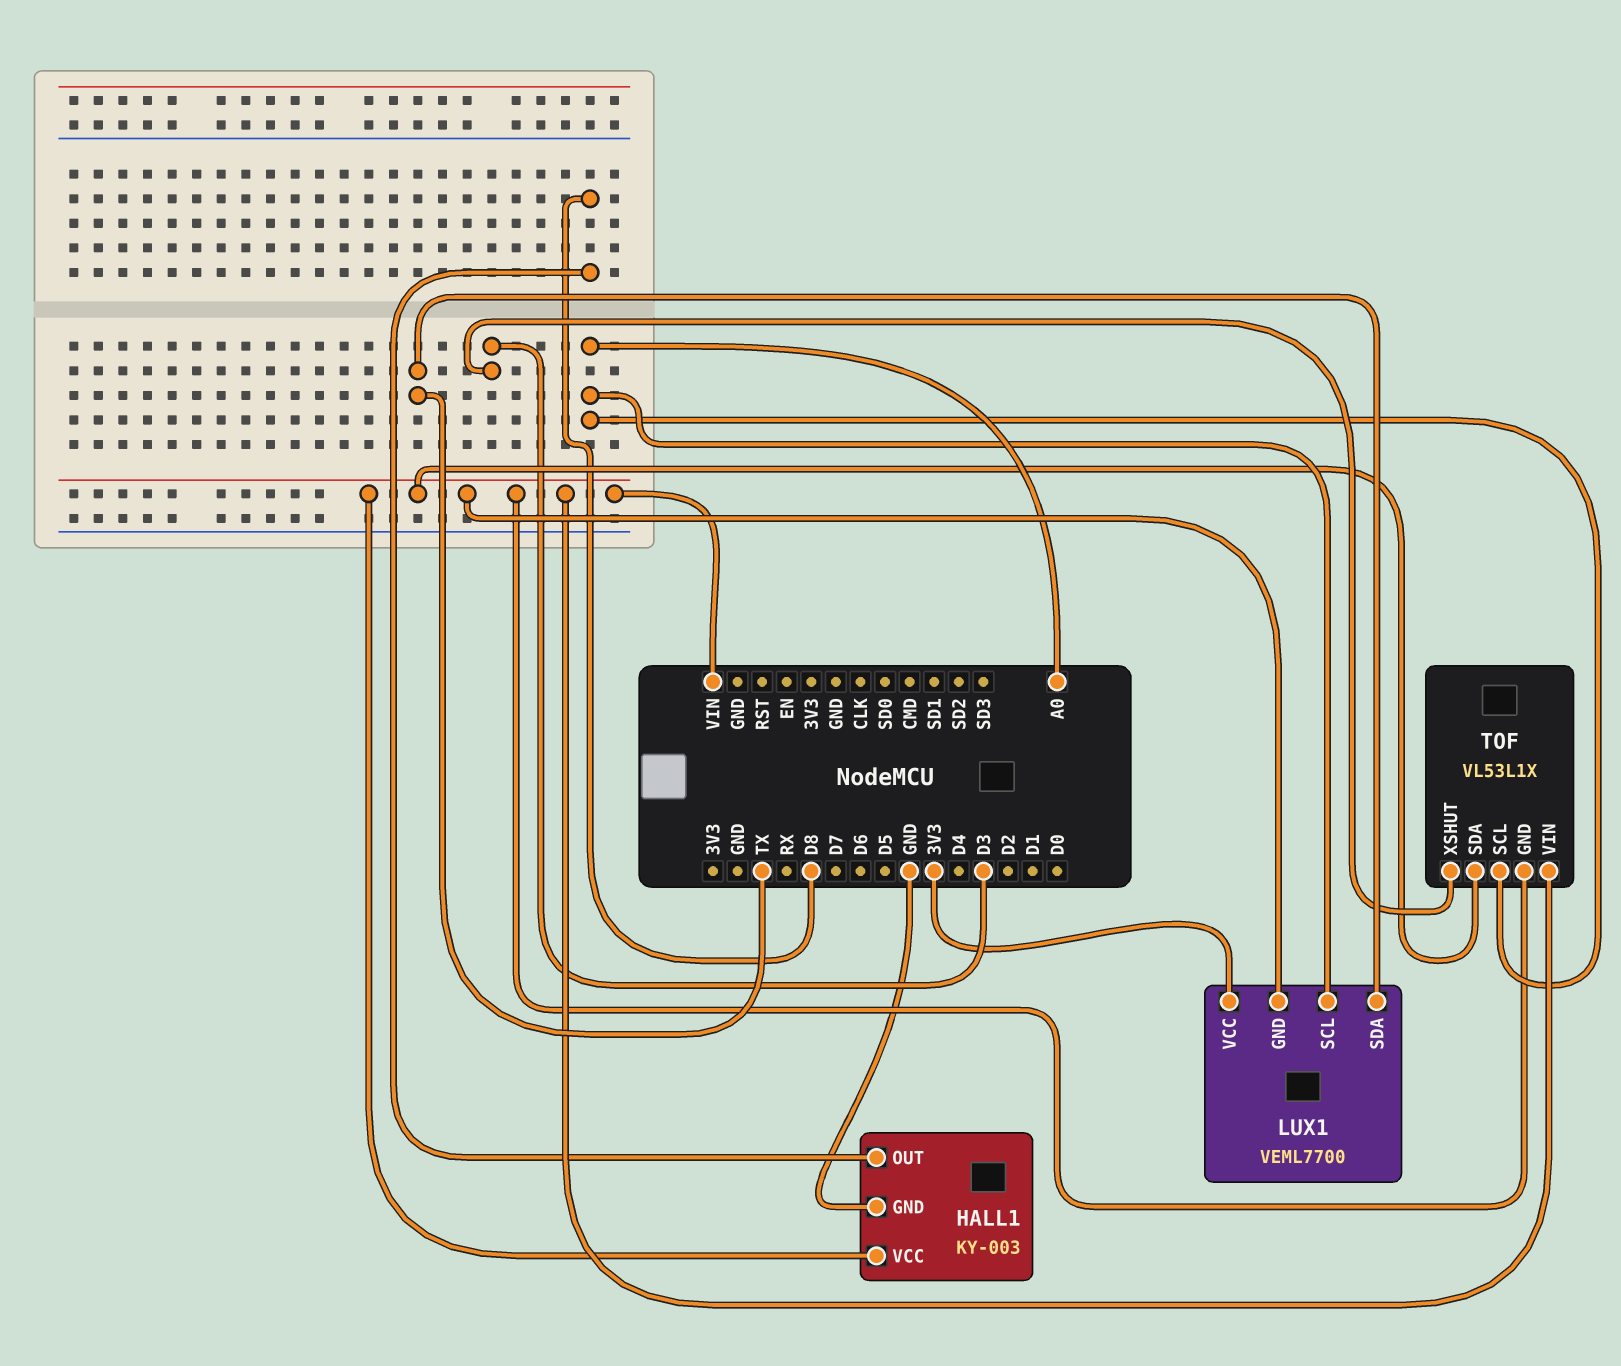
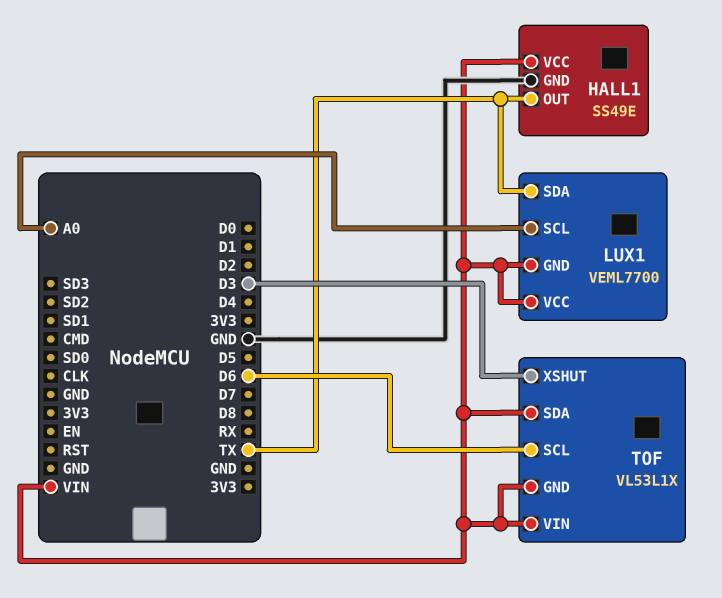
HALL1: KY-003 -> SS49E
HALL1 pin OUT: D8 -> TX
LUX1 pin VCC: 3V3 -> VIN
TOF pin SCL: A0 -> D6

